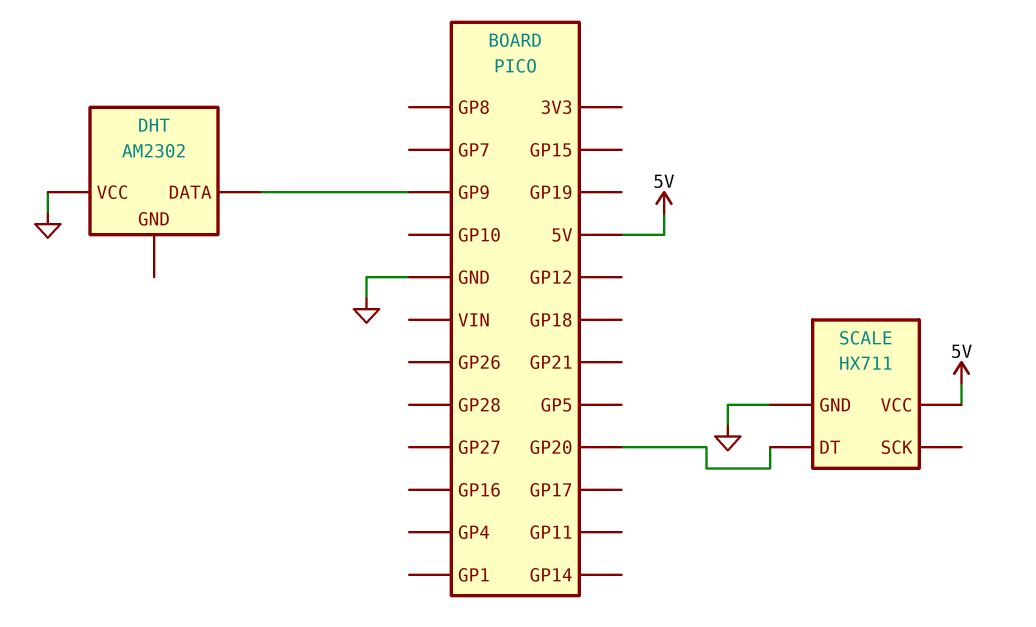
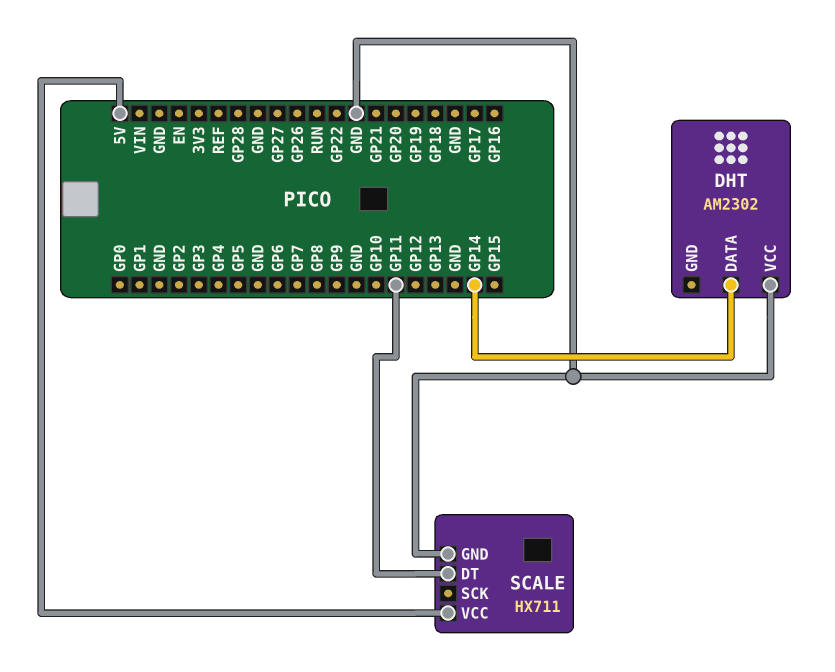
DHT pin DATA: GP9 -> GP14
SCALE pin DT: GP20 -> GP11

